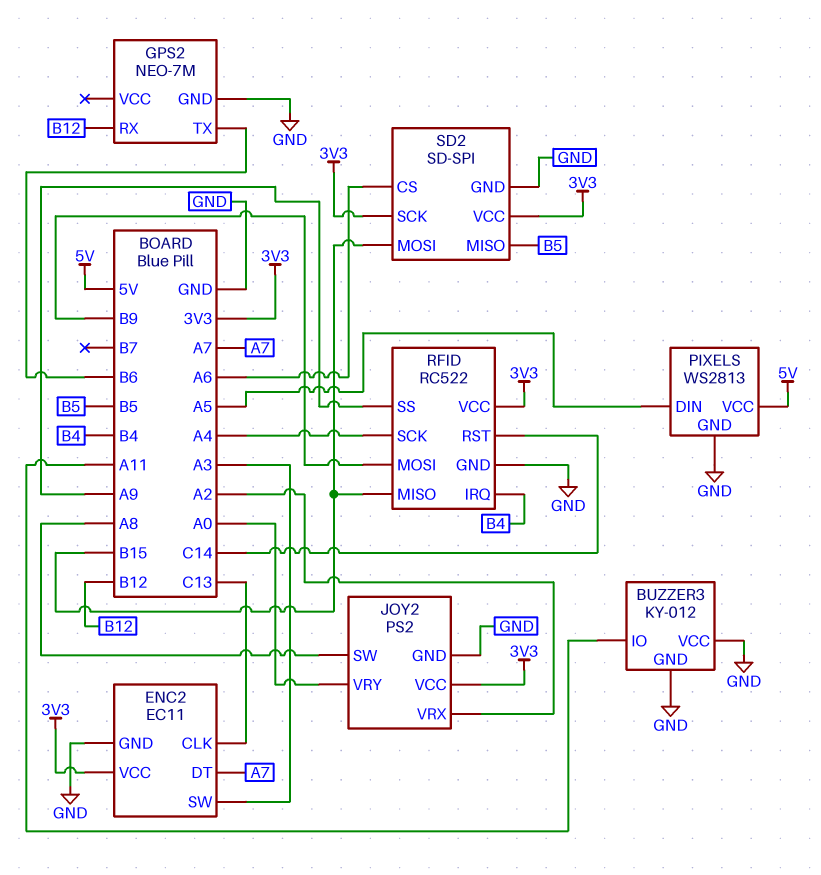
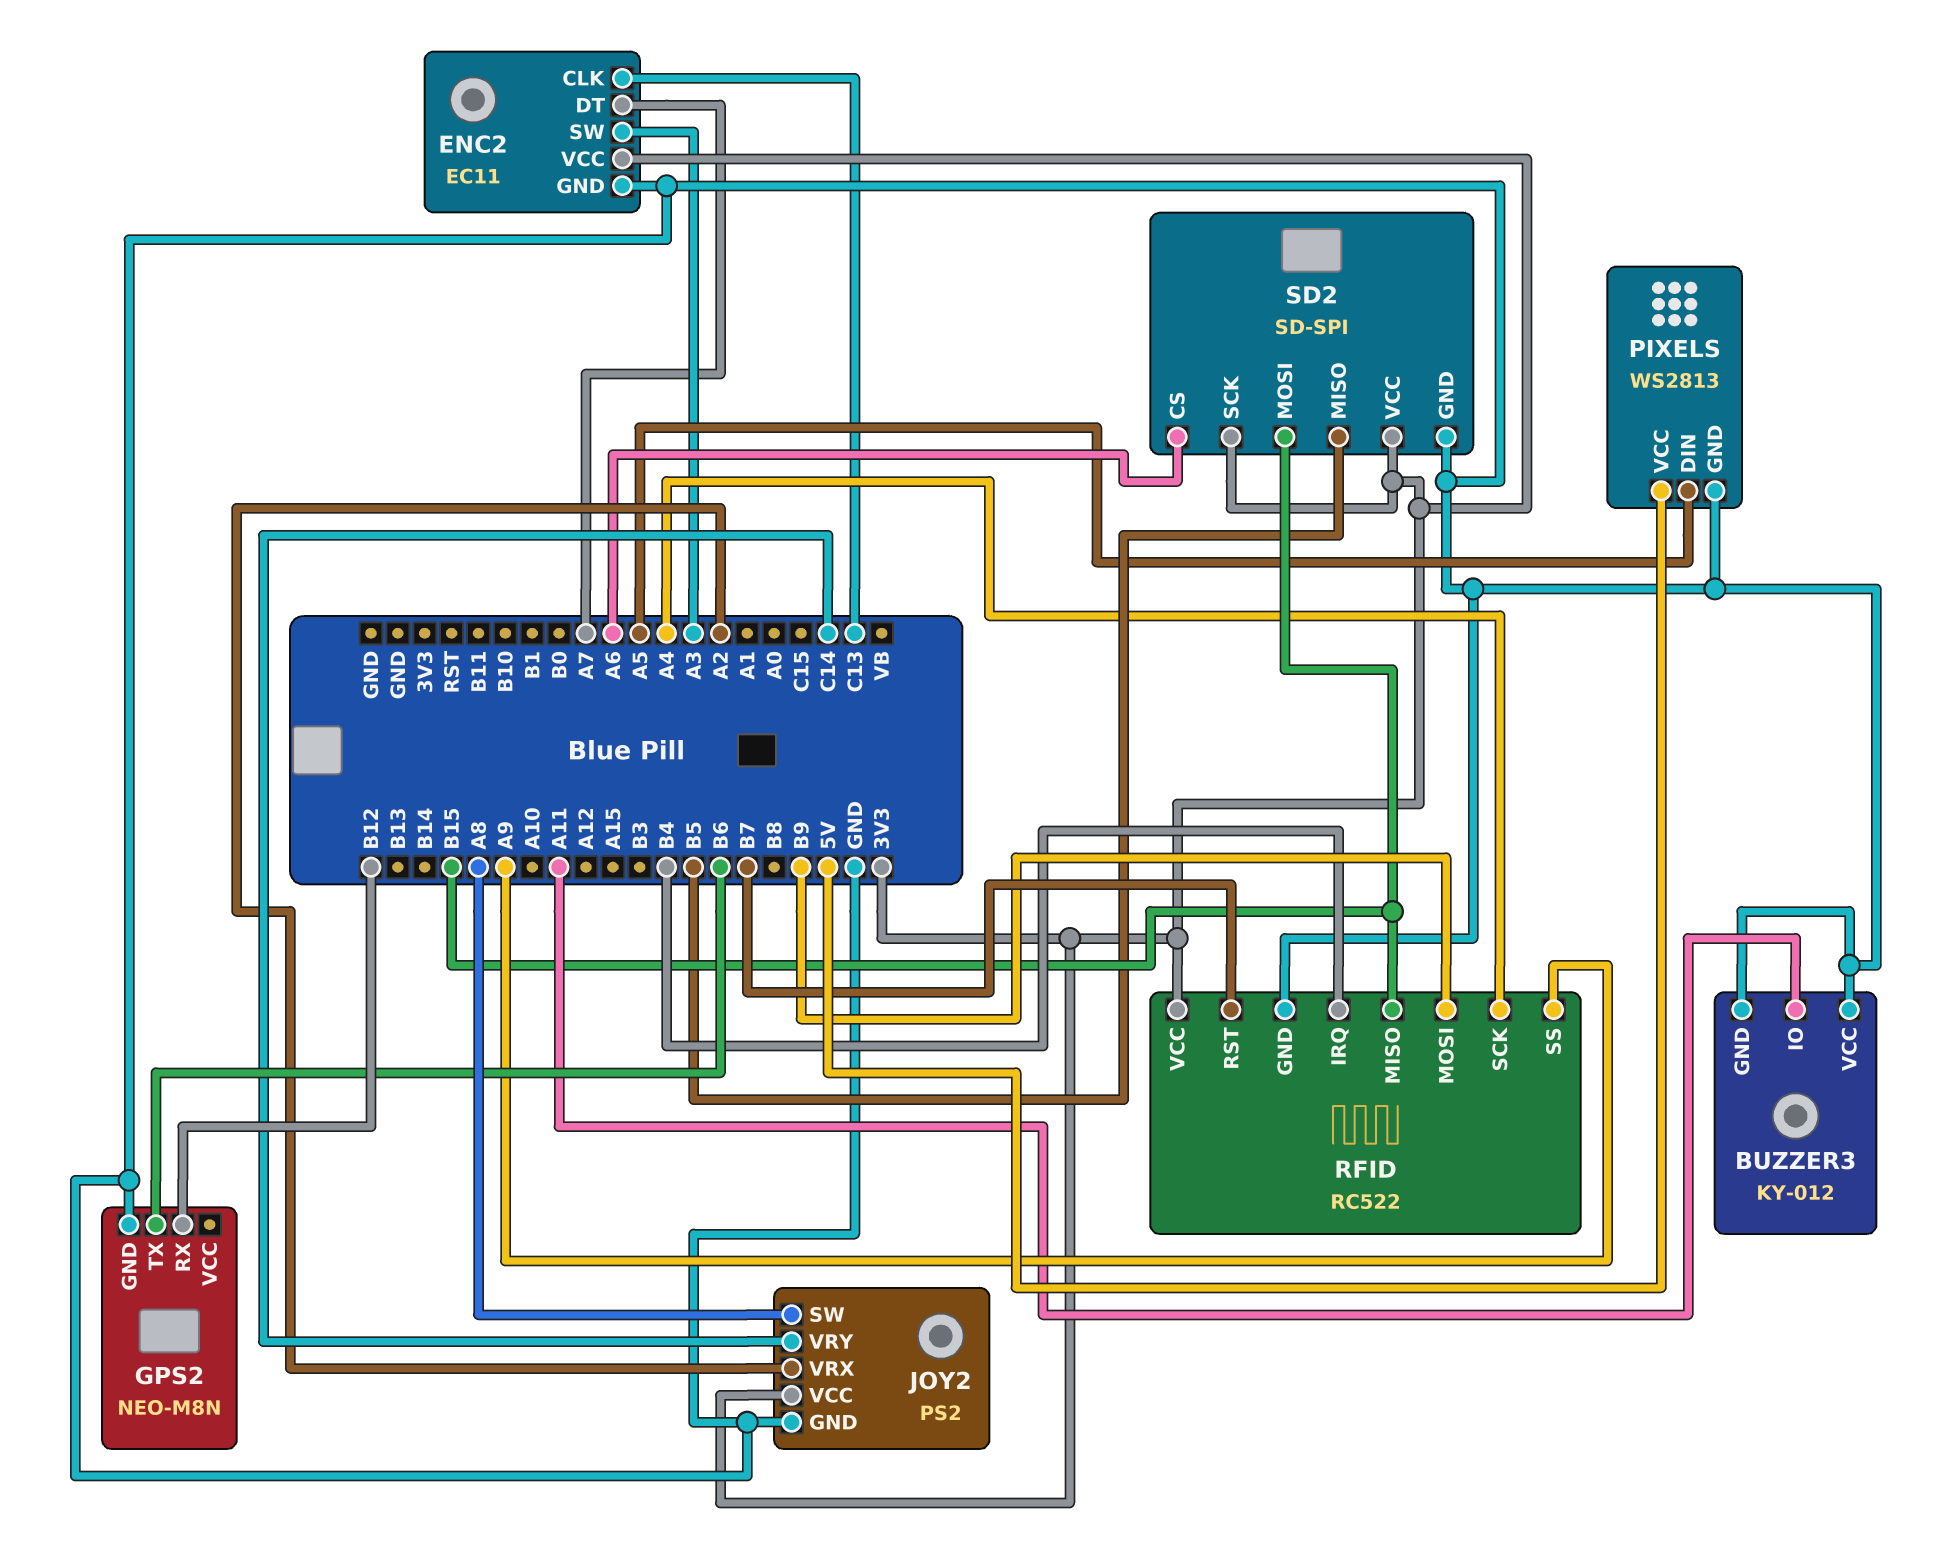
GPS2: NEO-7M -> NEO-M8N
JOY2 pin VRY: A0 -> C14
RFID pin RST: C14 -> B7

